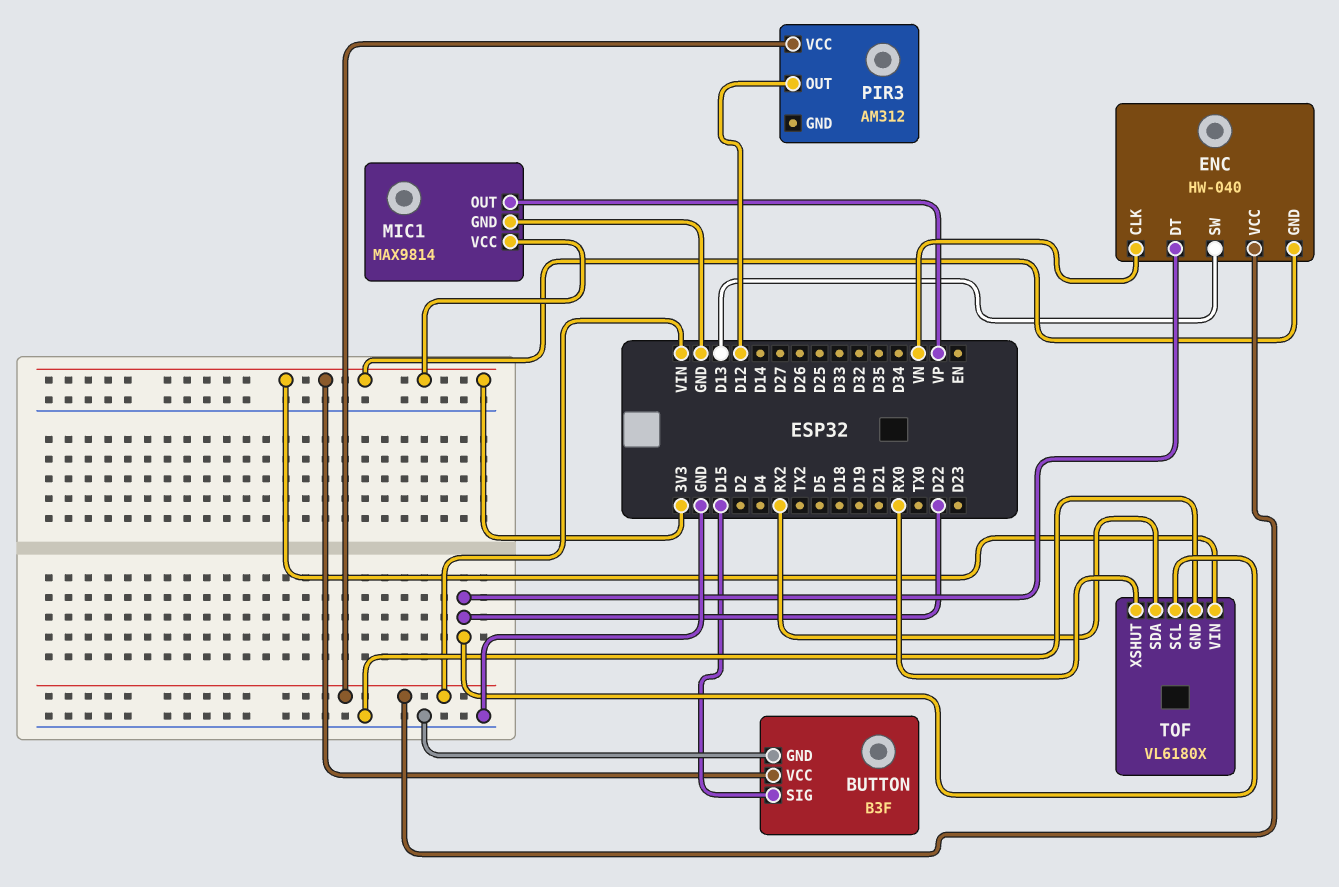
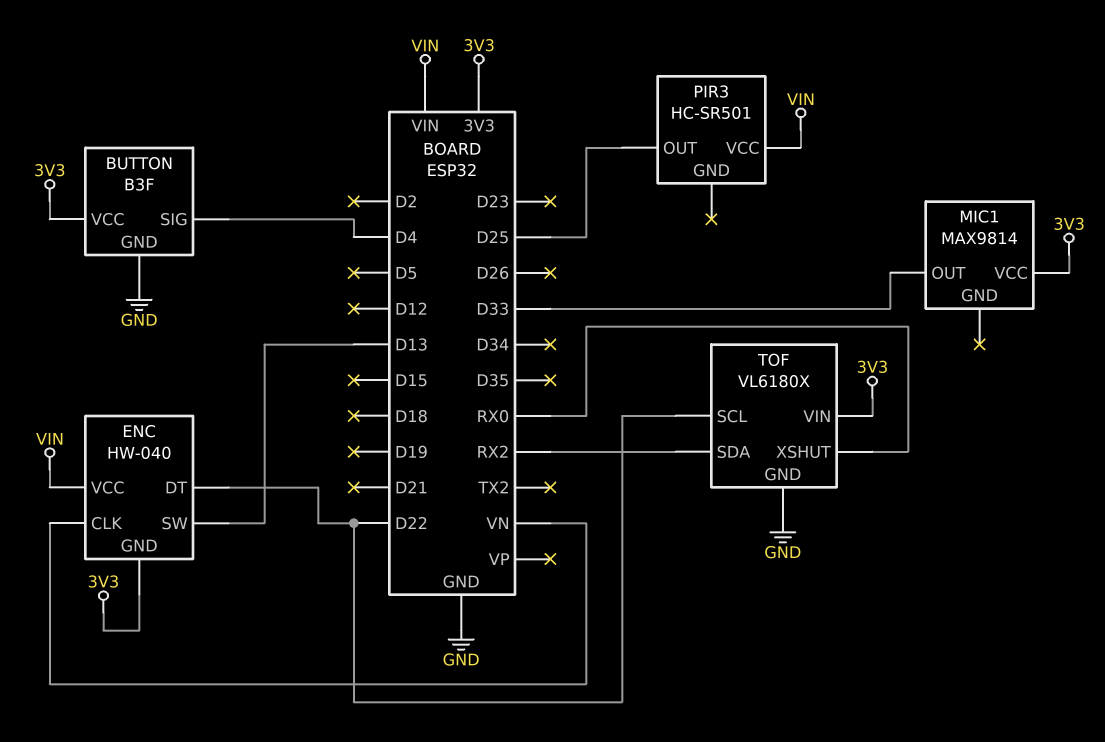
BUTTON pin SIG: D15 -> D4
MIC1 pin GND: GND -> none
MIC1 pin OUT: VP -> D33
PIR3: AM312 -> HC-SR501
PIR3 pin OUT: D12 -> D25

